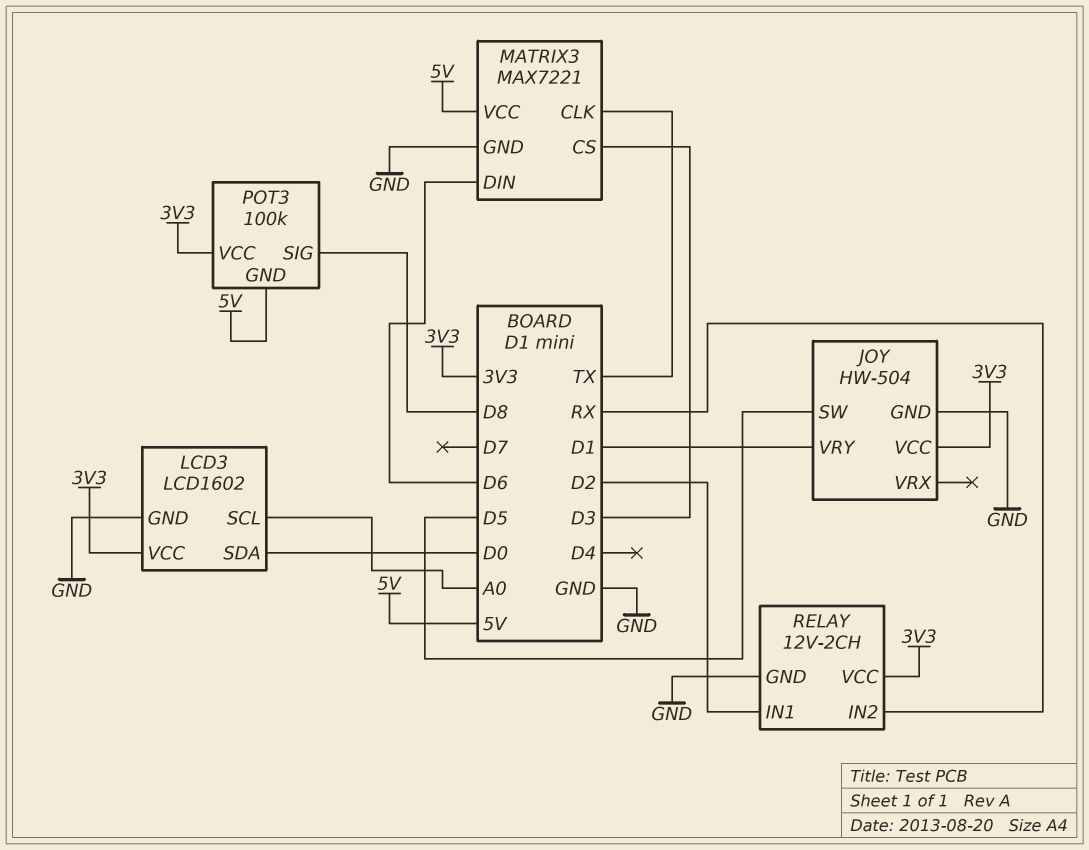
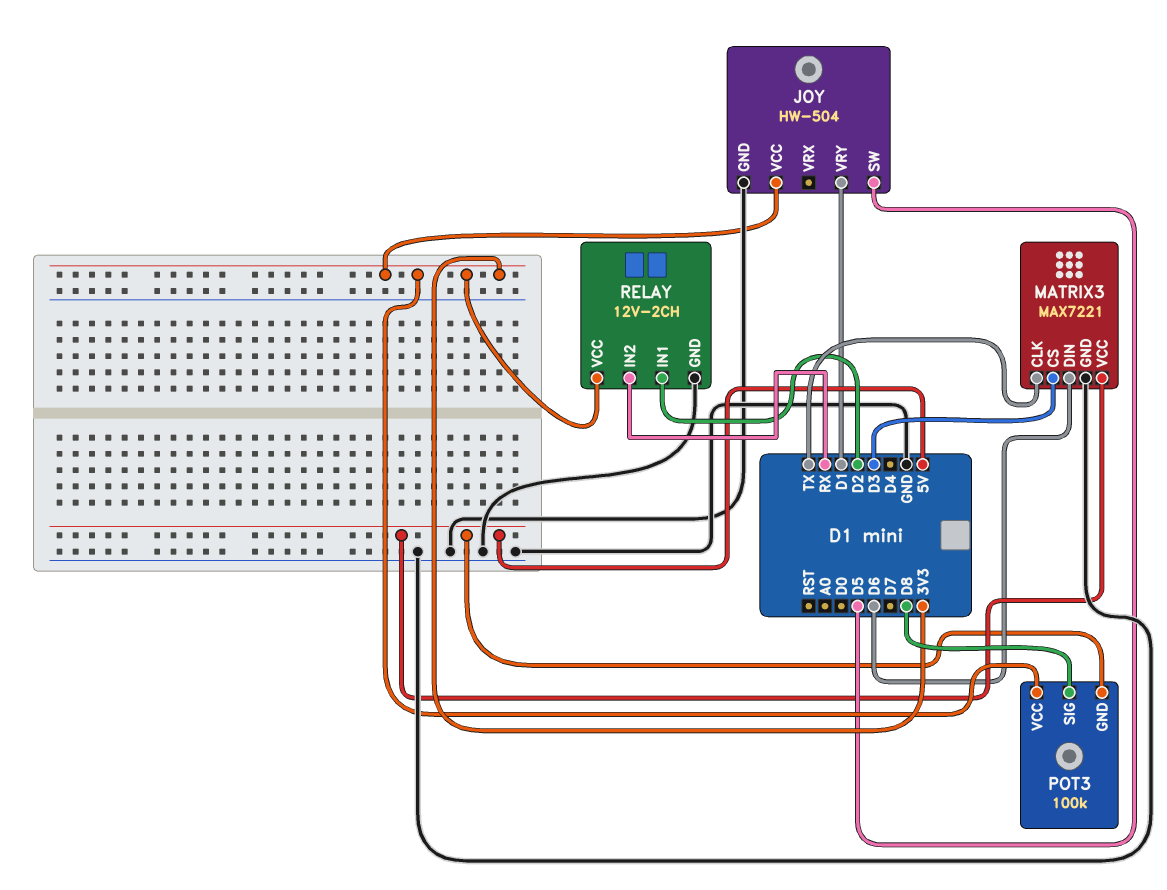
LCD3: LCD1602 -> none
LCD3 pin GND: GND -> none
LCD3 pin SCL: A0 -> none
LCD3 pin SDA: D0 -> none
LCD3 pin VCC: 3V3 -> none

